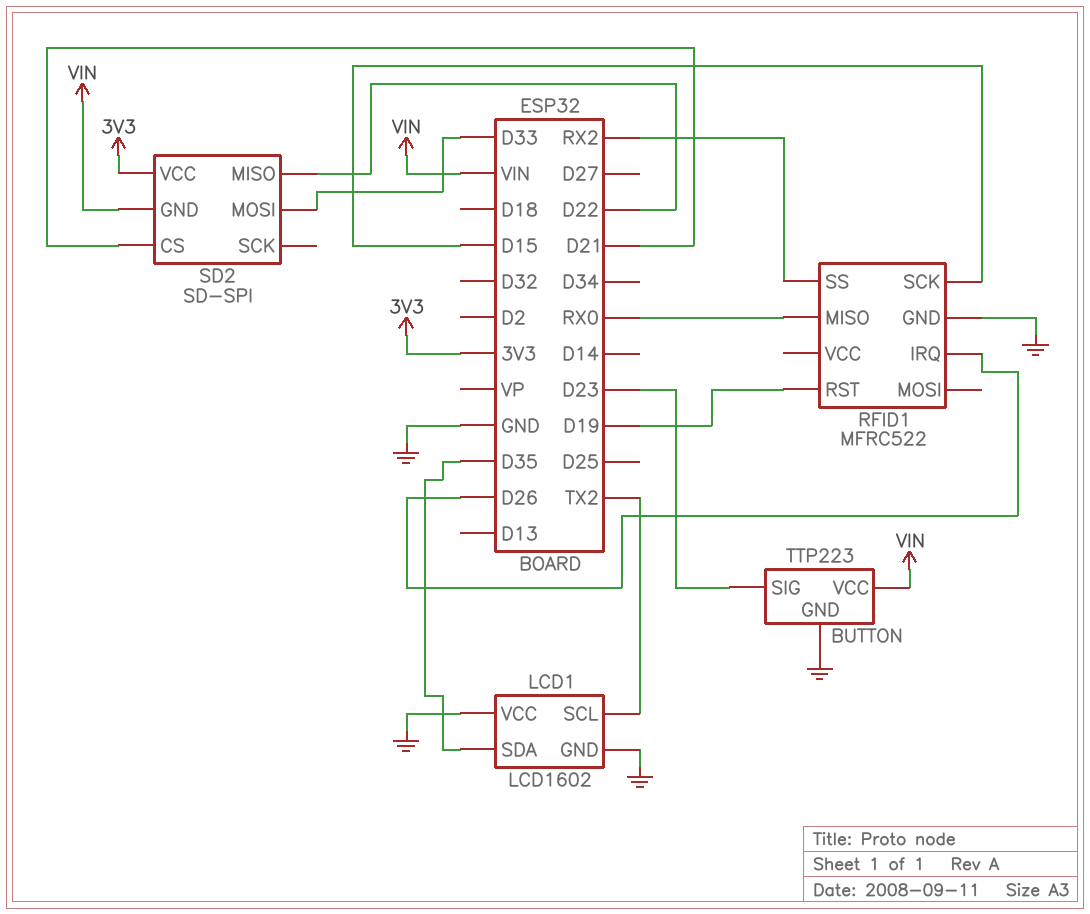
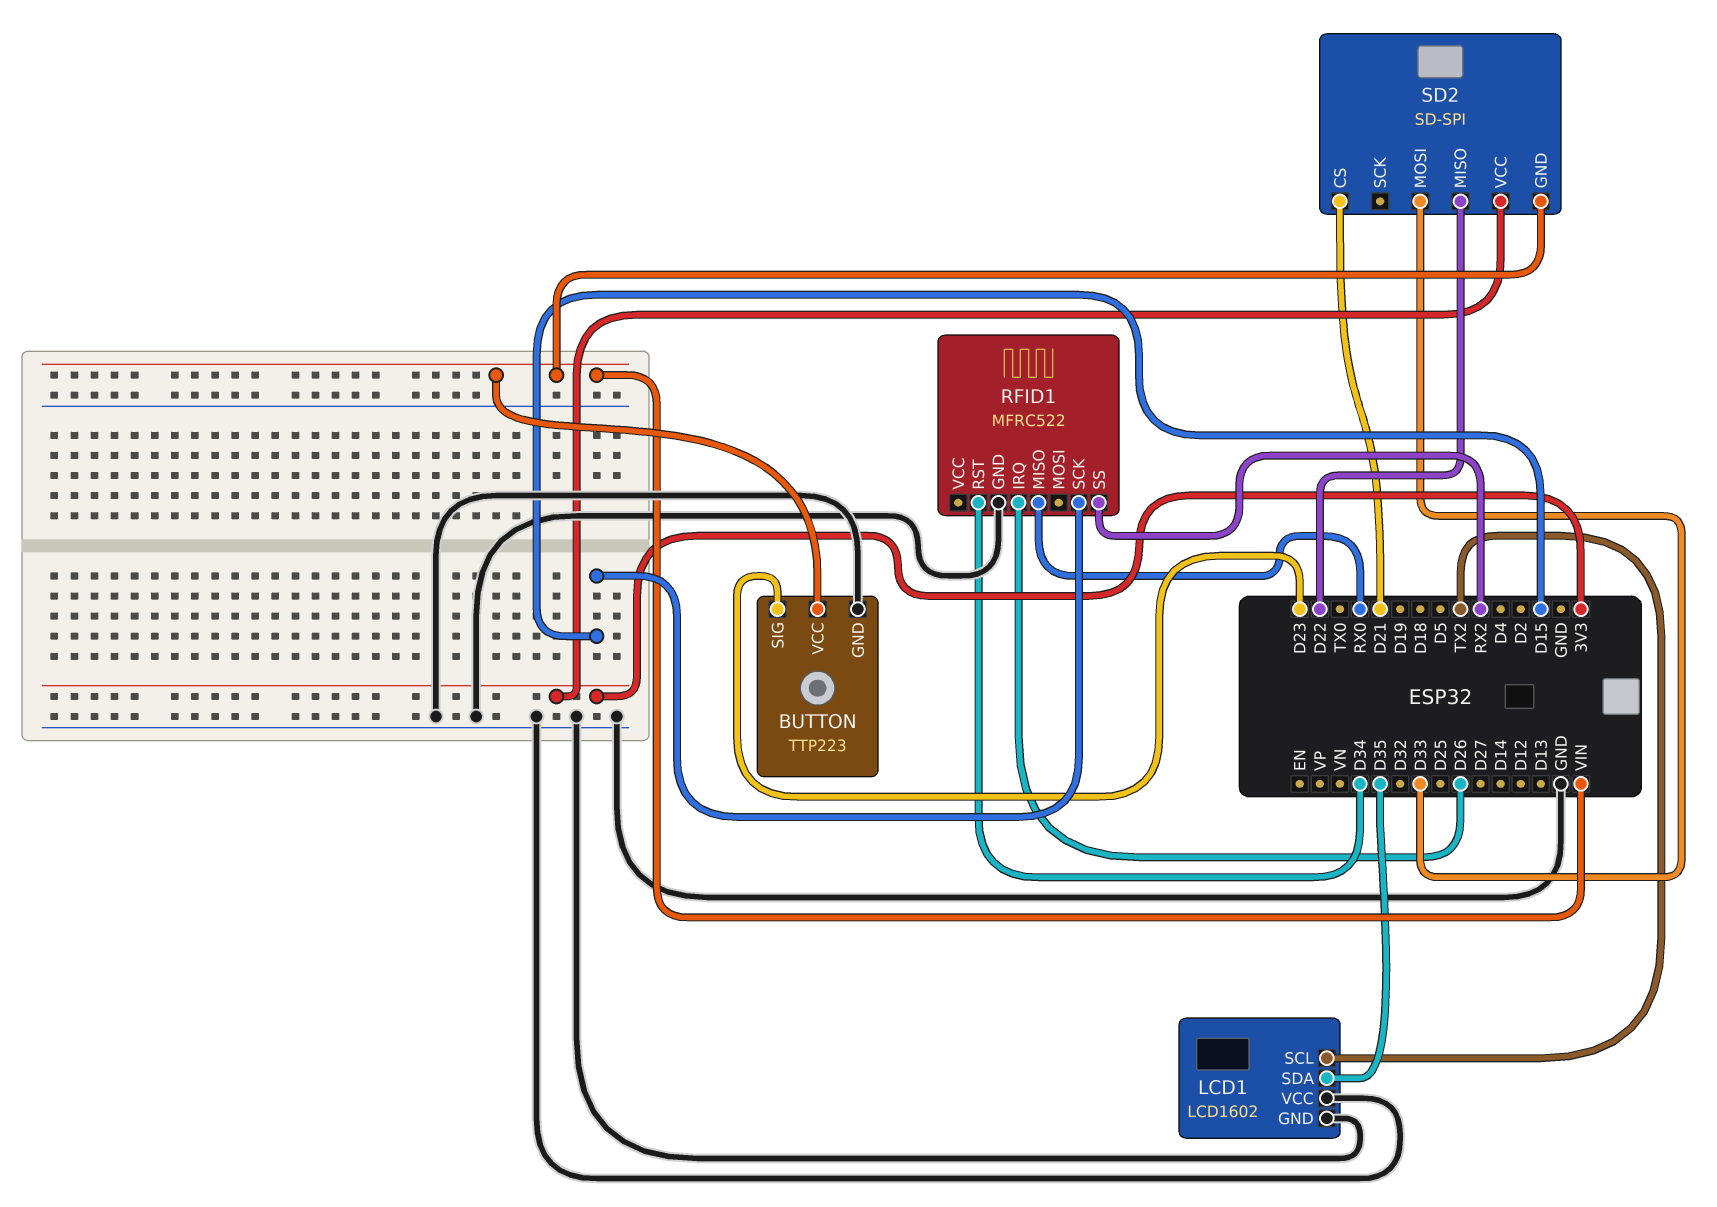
RFID1 pin RST: D19 -> D34

